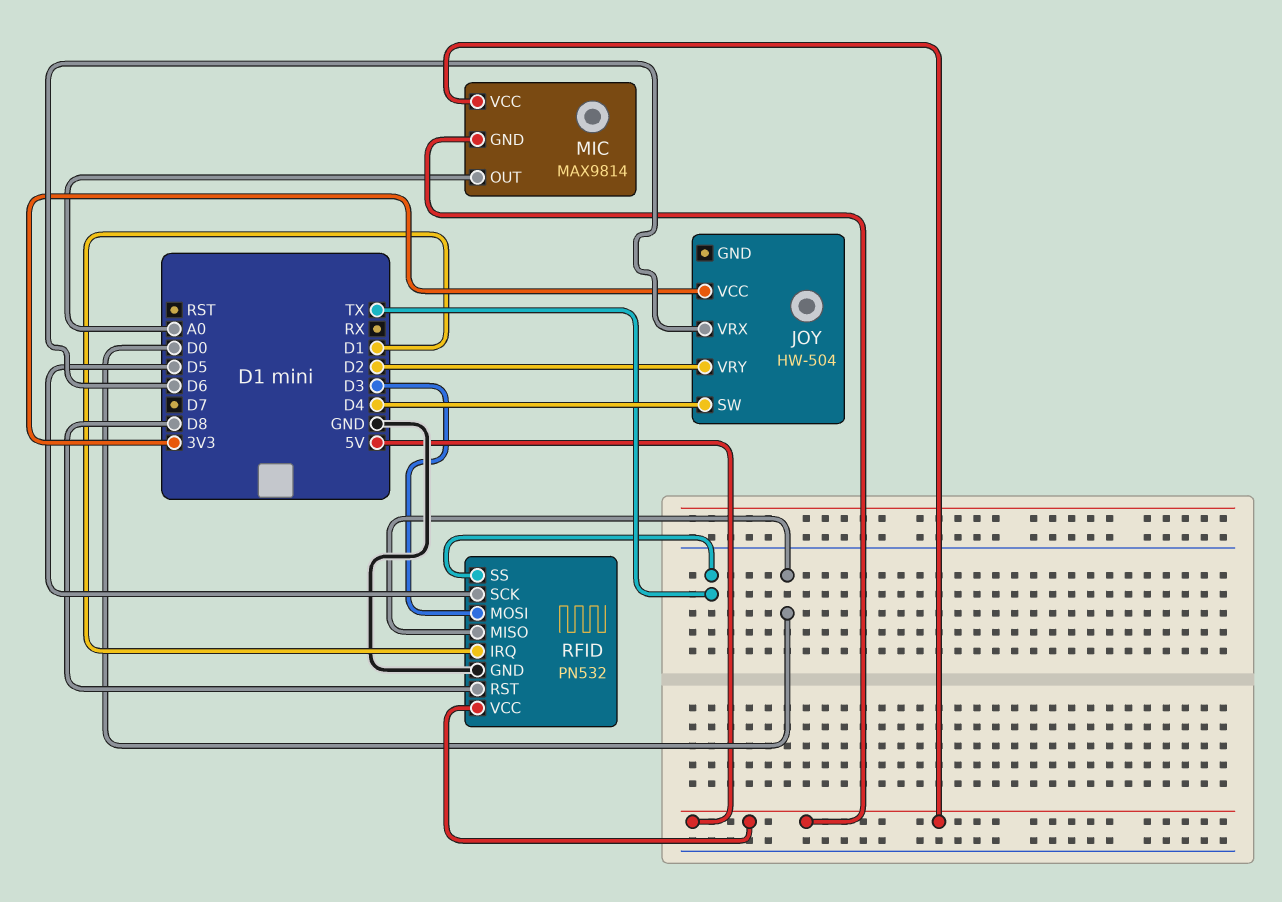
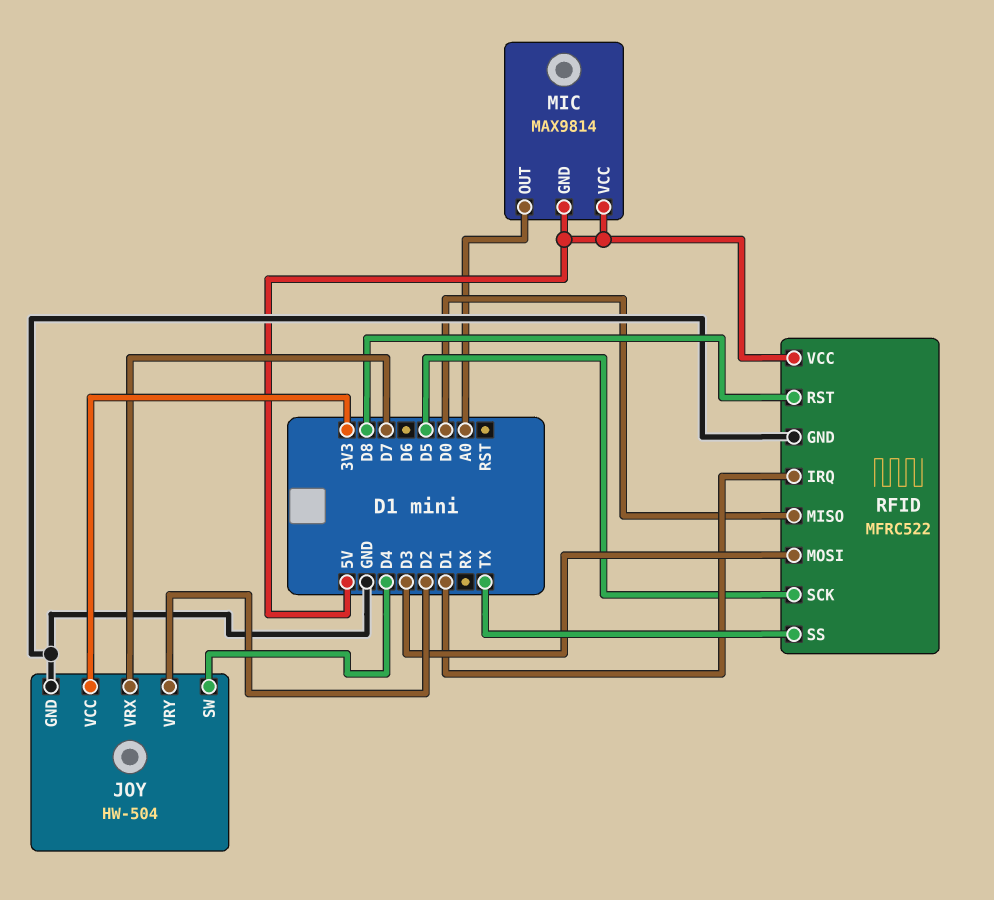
JOY pin GND: none -> GND
JOY pin VRX: D6 -> D7
RFID: PN532 -> MFRC522

